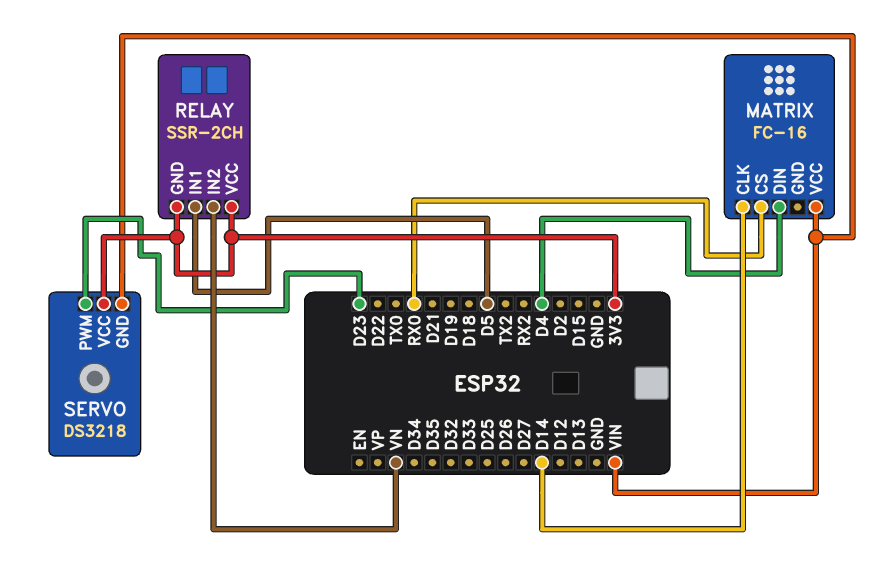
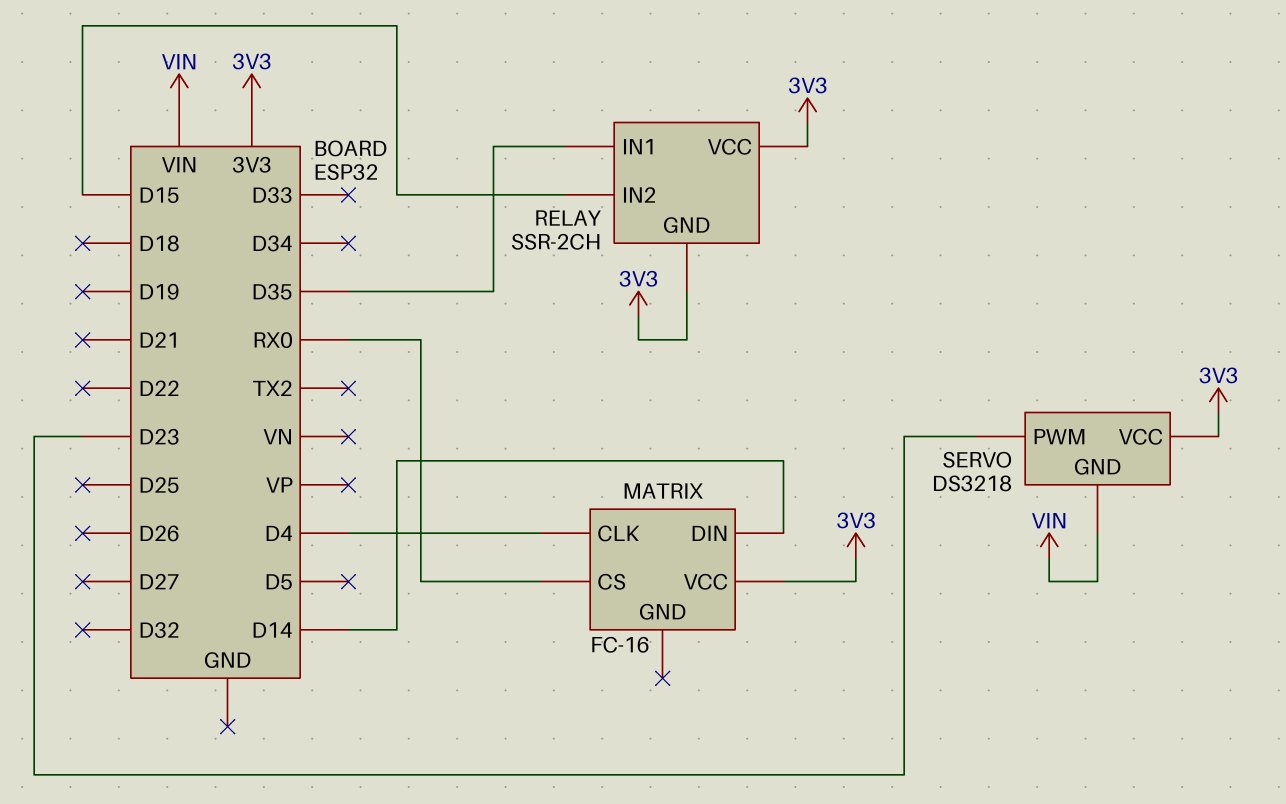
MATRIX pin CLK: D14 -> D4
MATRIX pin DIN: D4 -> D14
MATRIX pin VCC: VIN -> 3V3
RELAY pin IN1: D5 -> D35
RELAY pin IN2: VN -> D15

